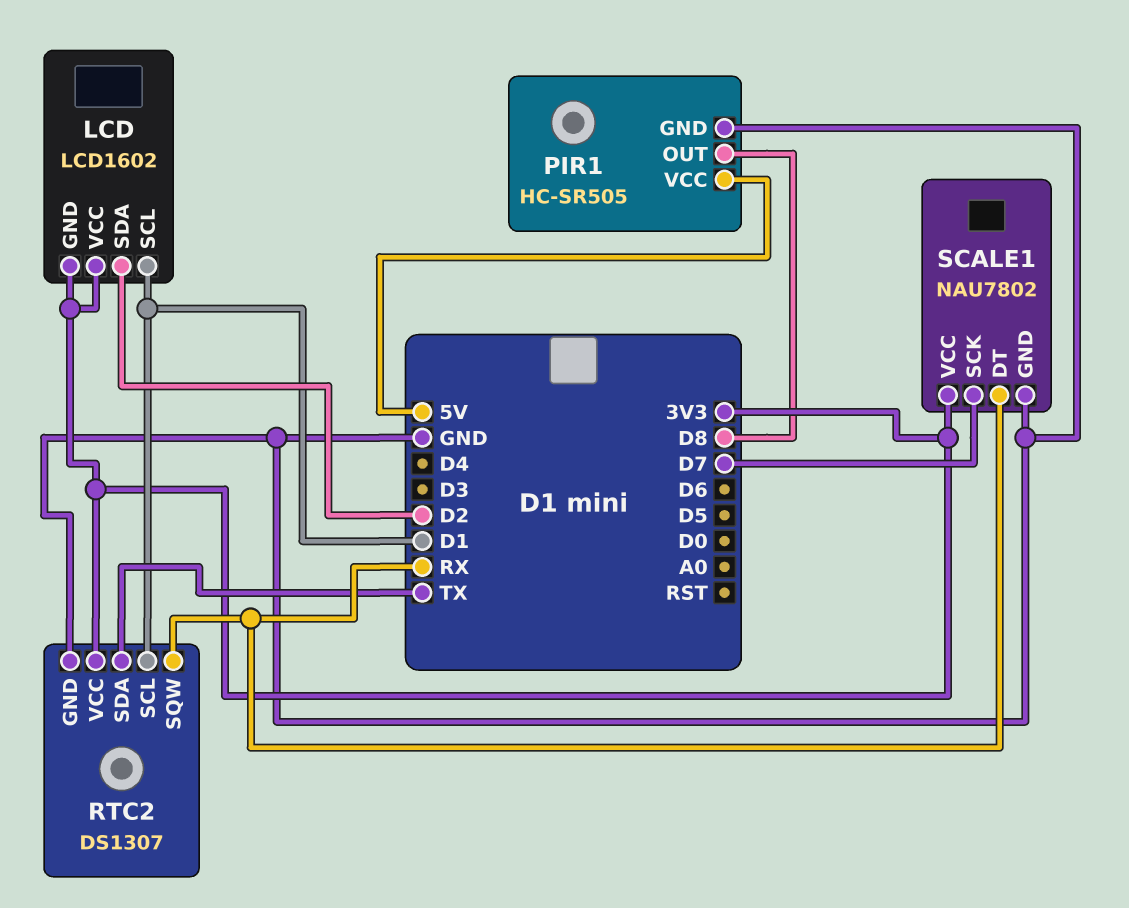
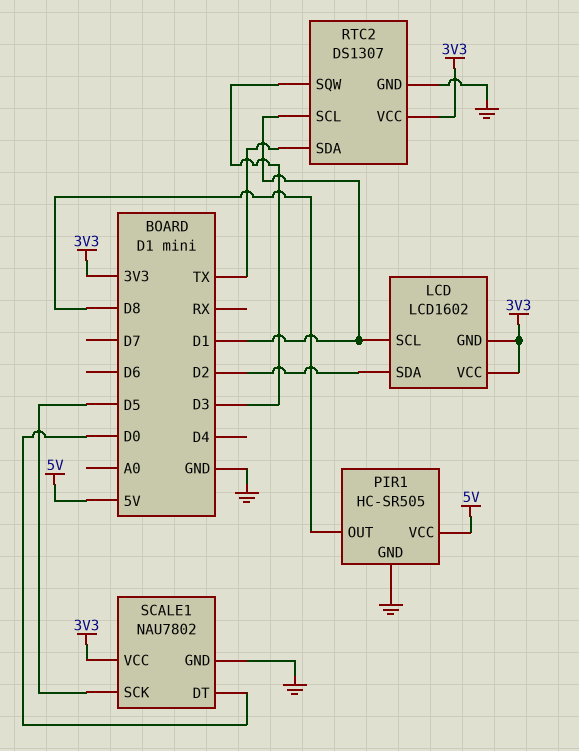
RTC2 pin SQW: RX -> D3
SCALE1 pin DT: RX -> D0
SCALE1 pin SCK: D7 -> D5

